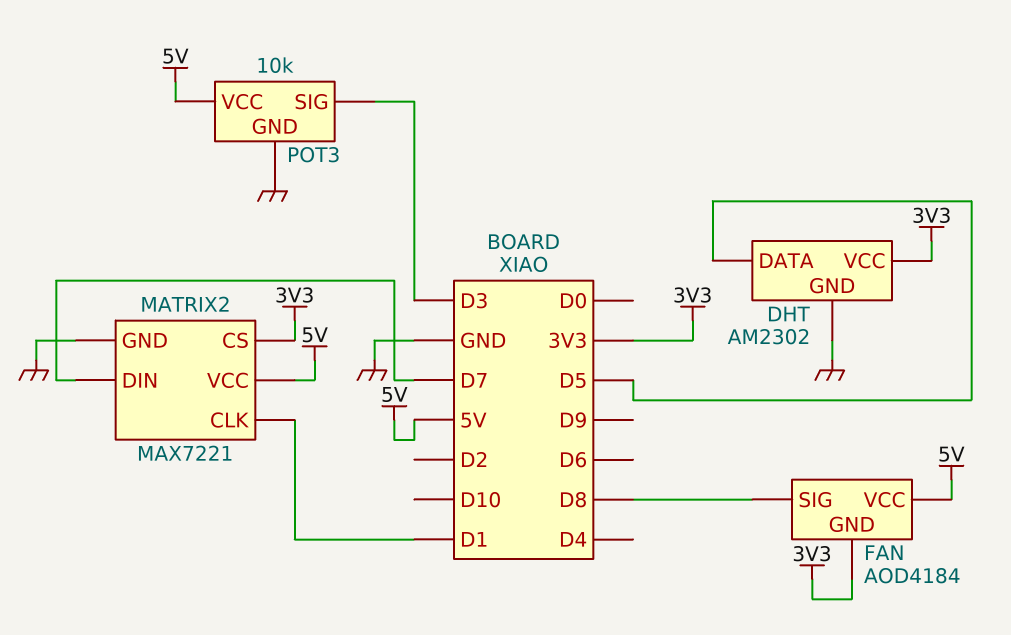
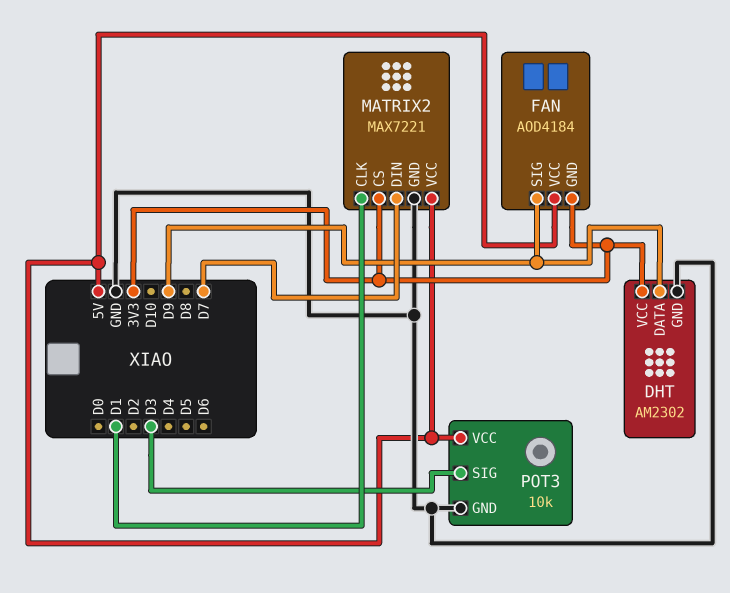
DHT pin DATA: D5 -> D9
FAN pin SIG: D8 -> D9

